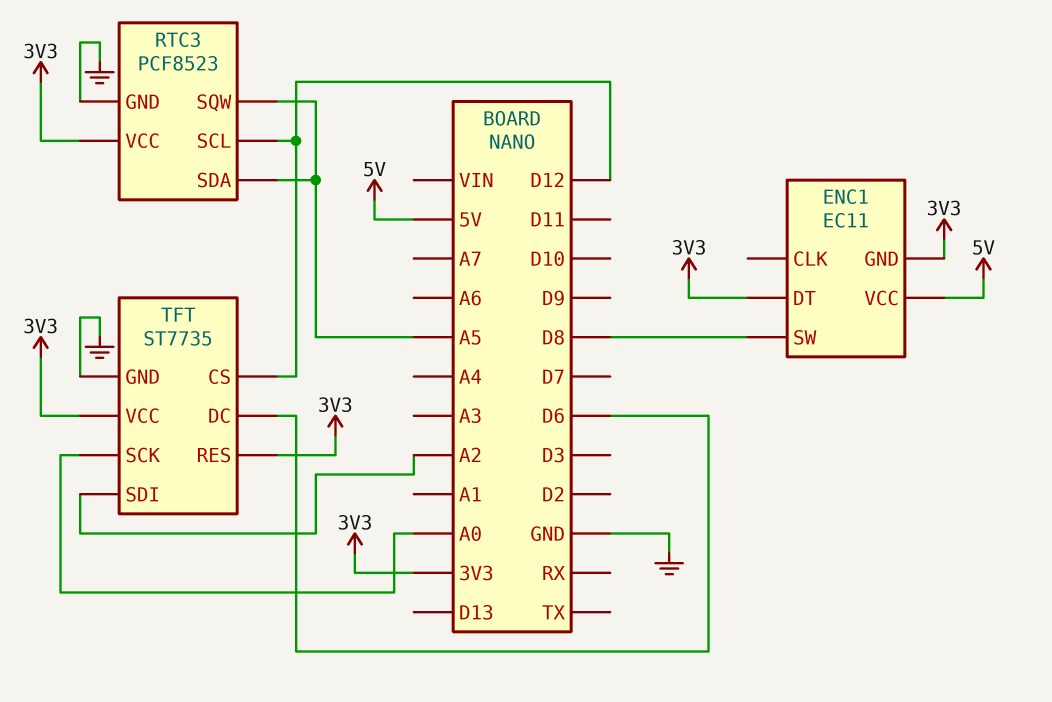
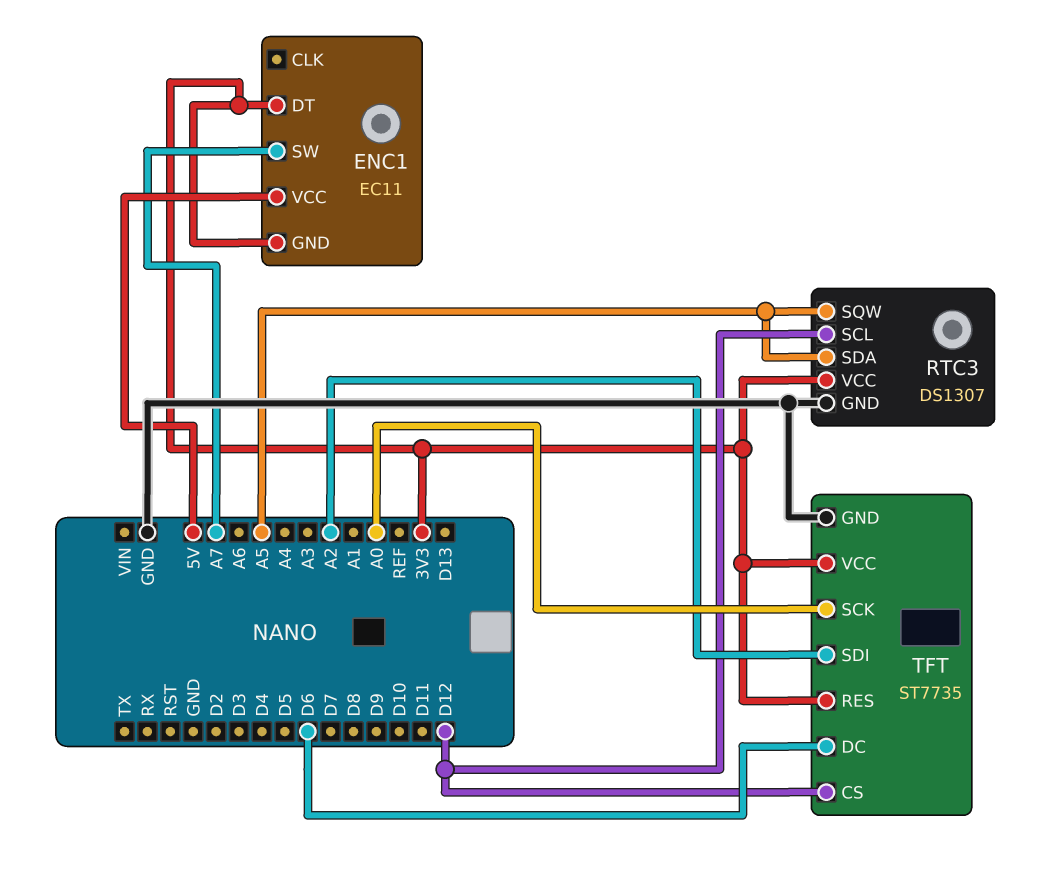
ENC1 pin SW: D8 -> A7
RTC3: PCF8523 -> DS1307

